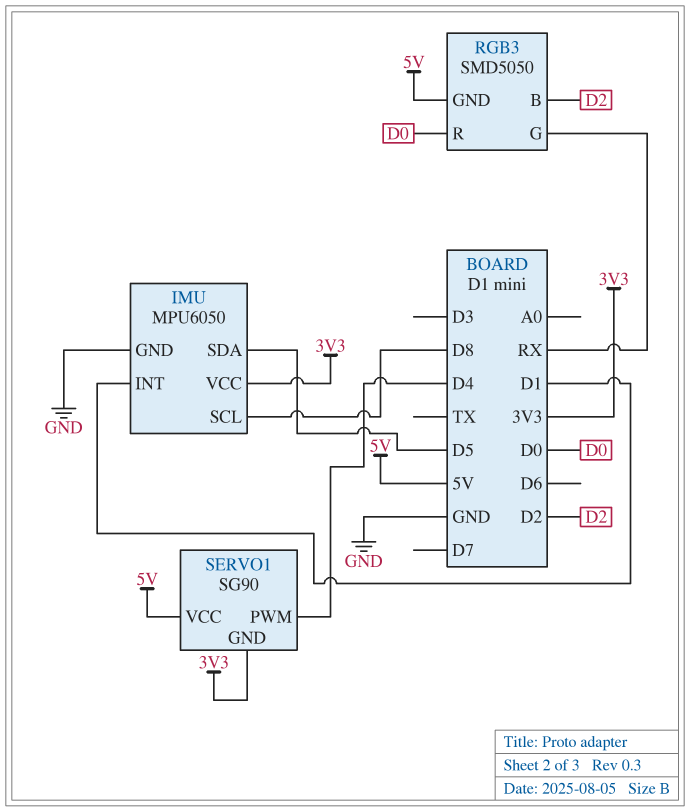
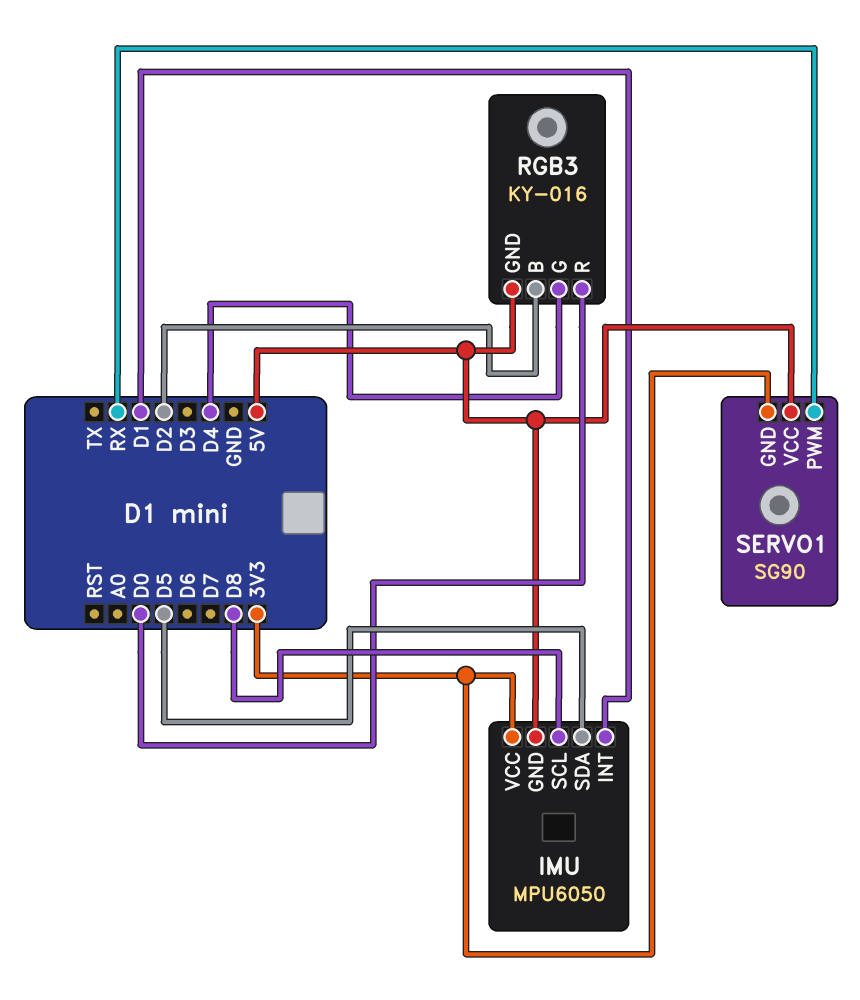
IMU pin GND: GND -> 5V
RGB3: SMD5050 -> KY-016
RGB3 pin G: RX -> D4
SERVO1 pin PWM: D4 -> RX

